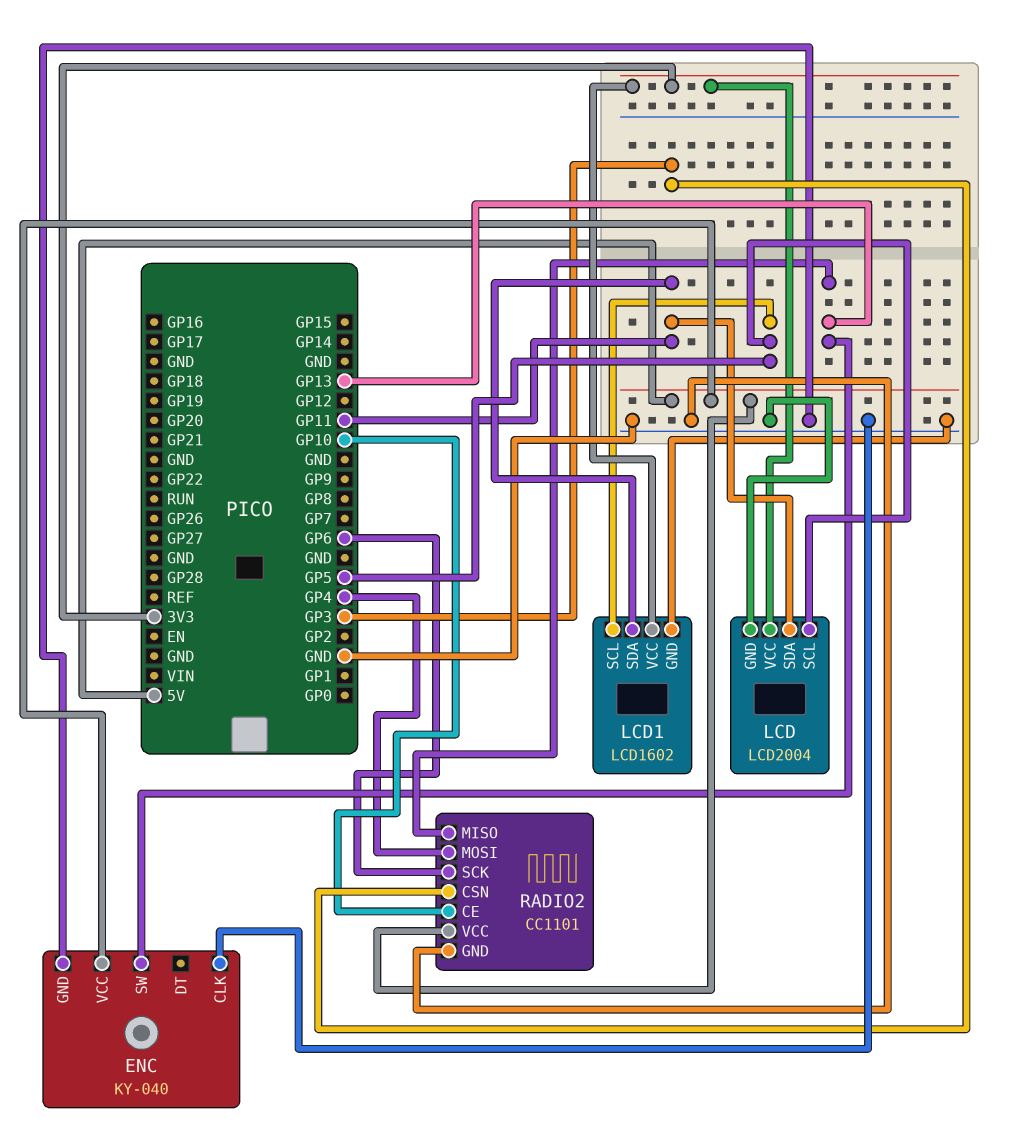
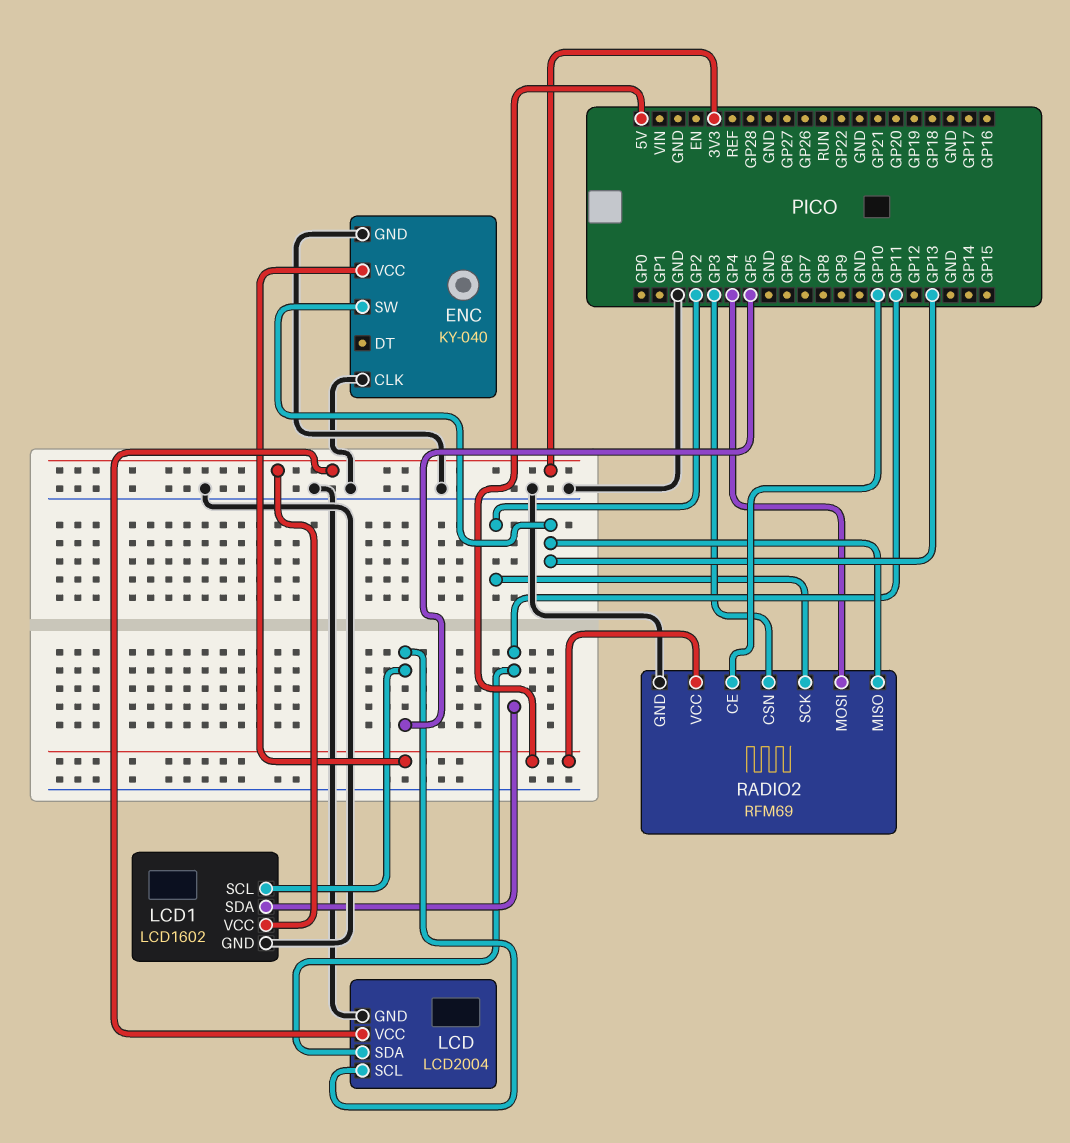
RADIO2: CC1101 -> RFM69
RADIO2 pin SCK: GP6 -> GP2

